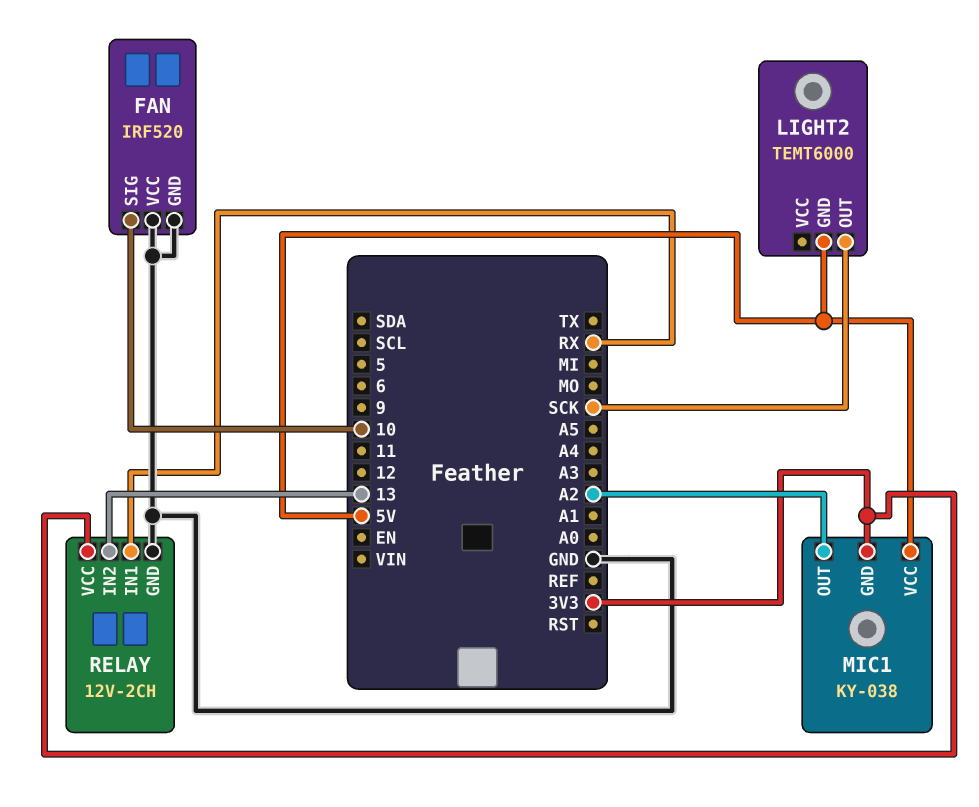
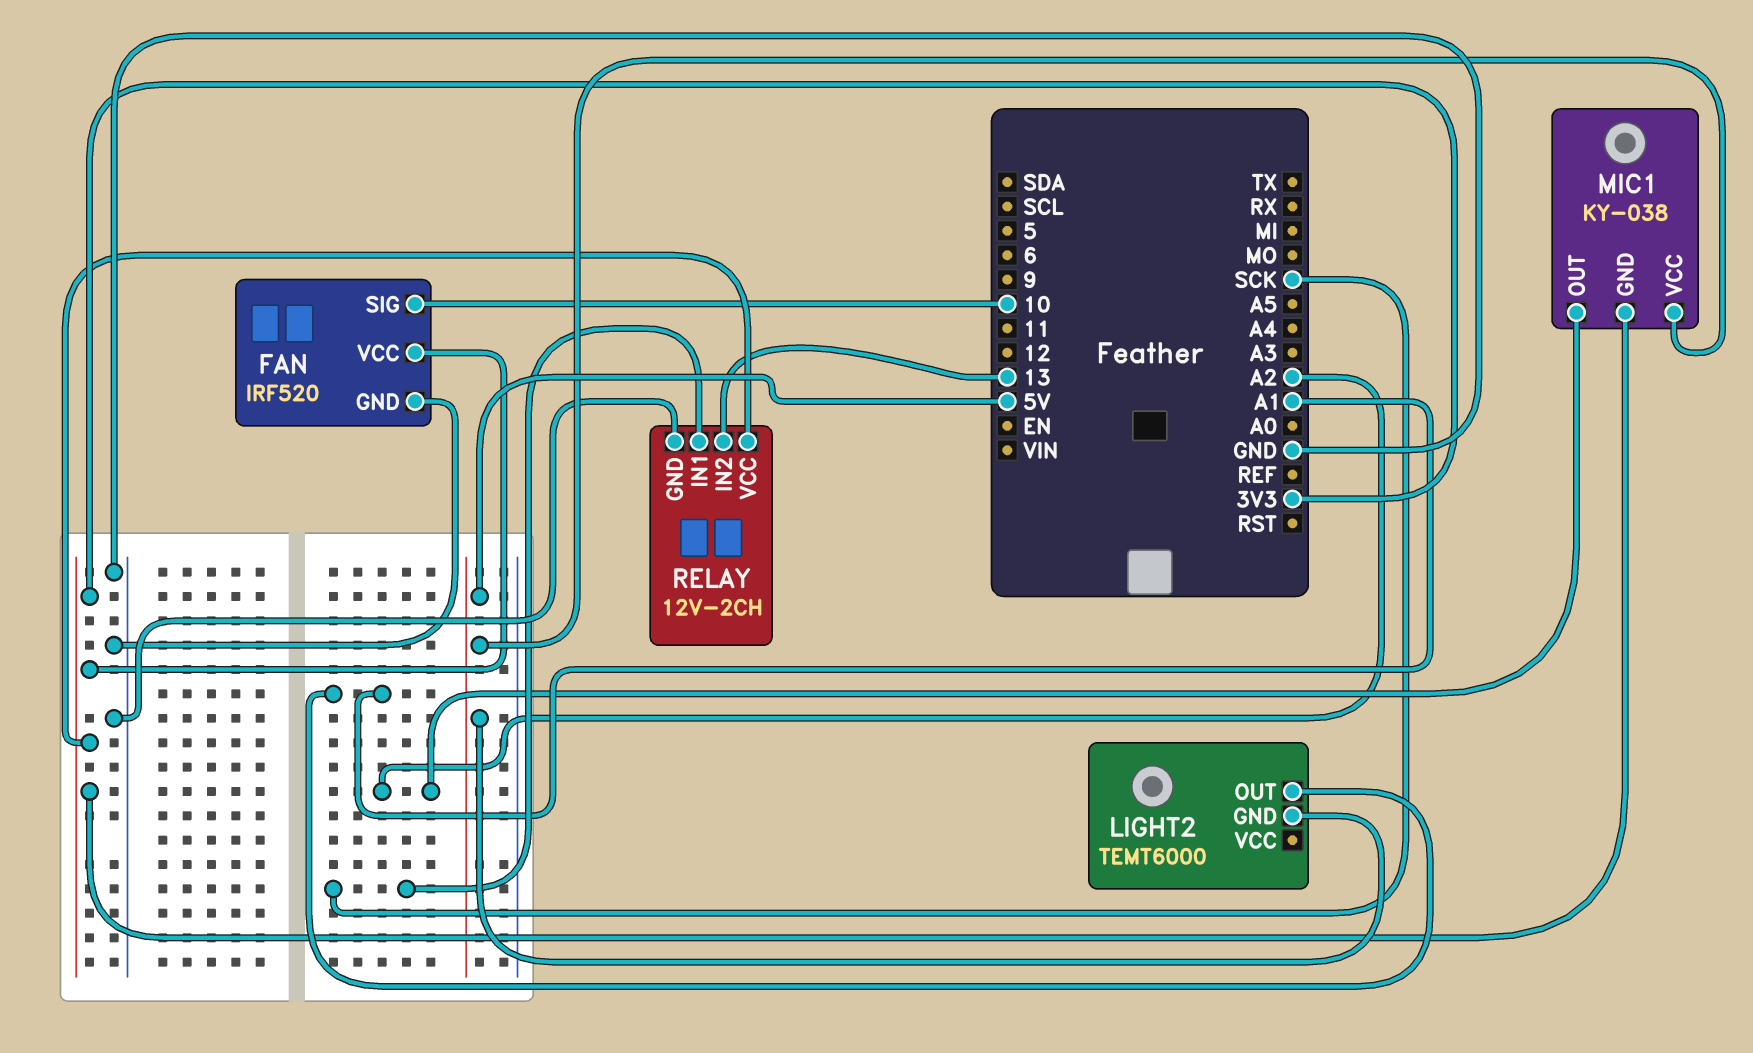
FAN pin VCC: GND -> 3V3
LIGHT2 pin OUT: SCK -> A1
RELAY pin IN1: RX -> SCK

